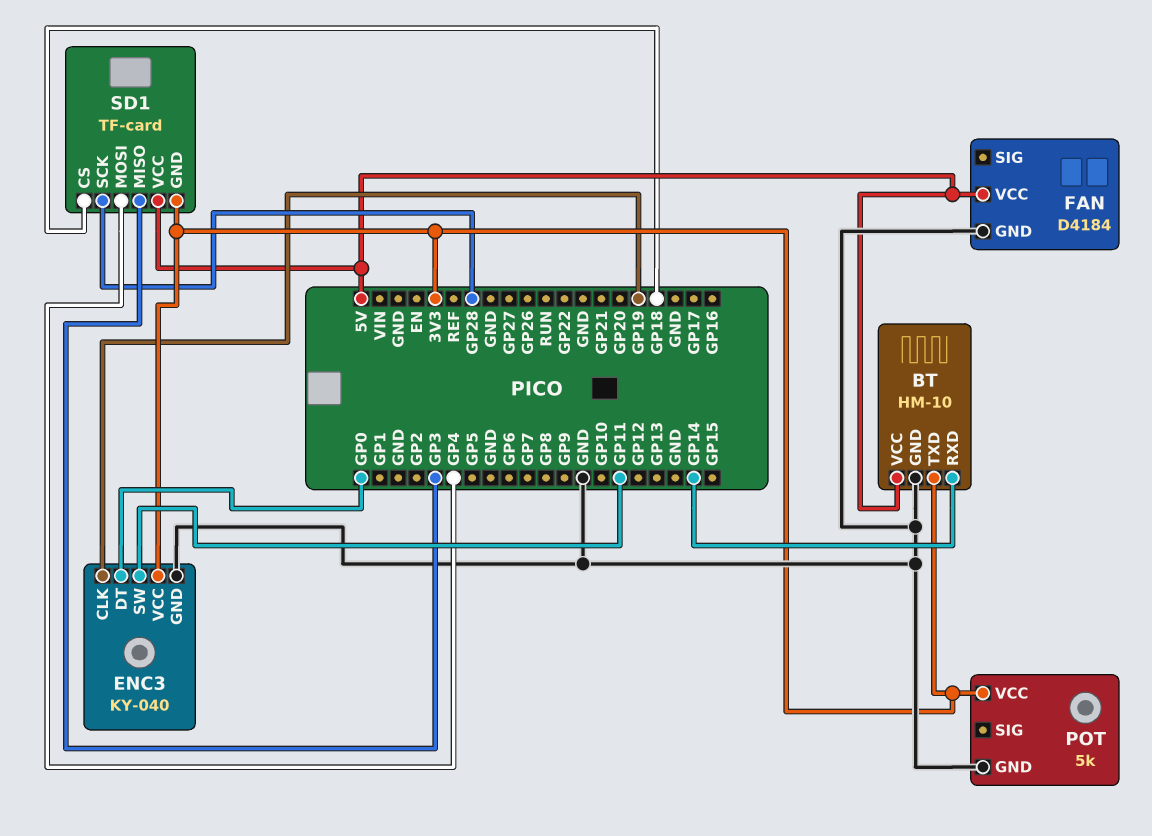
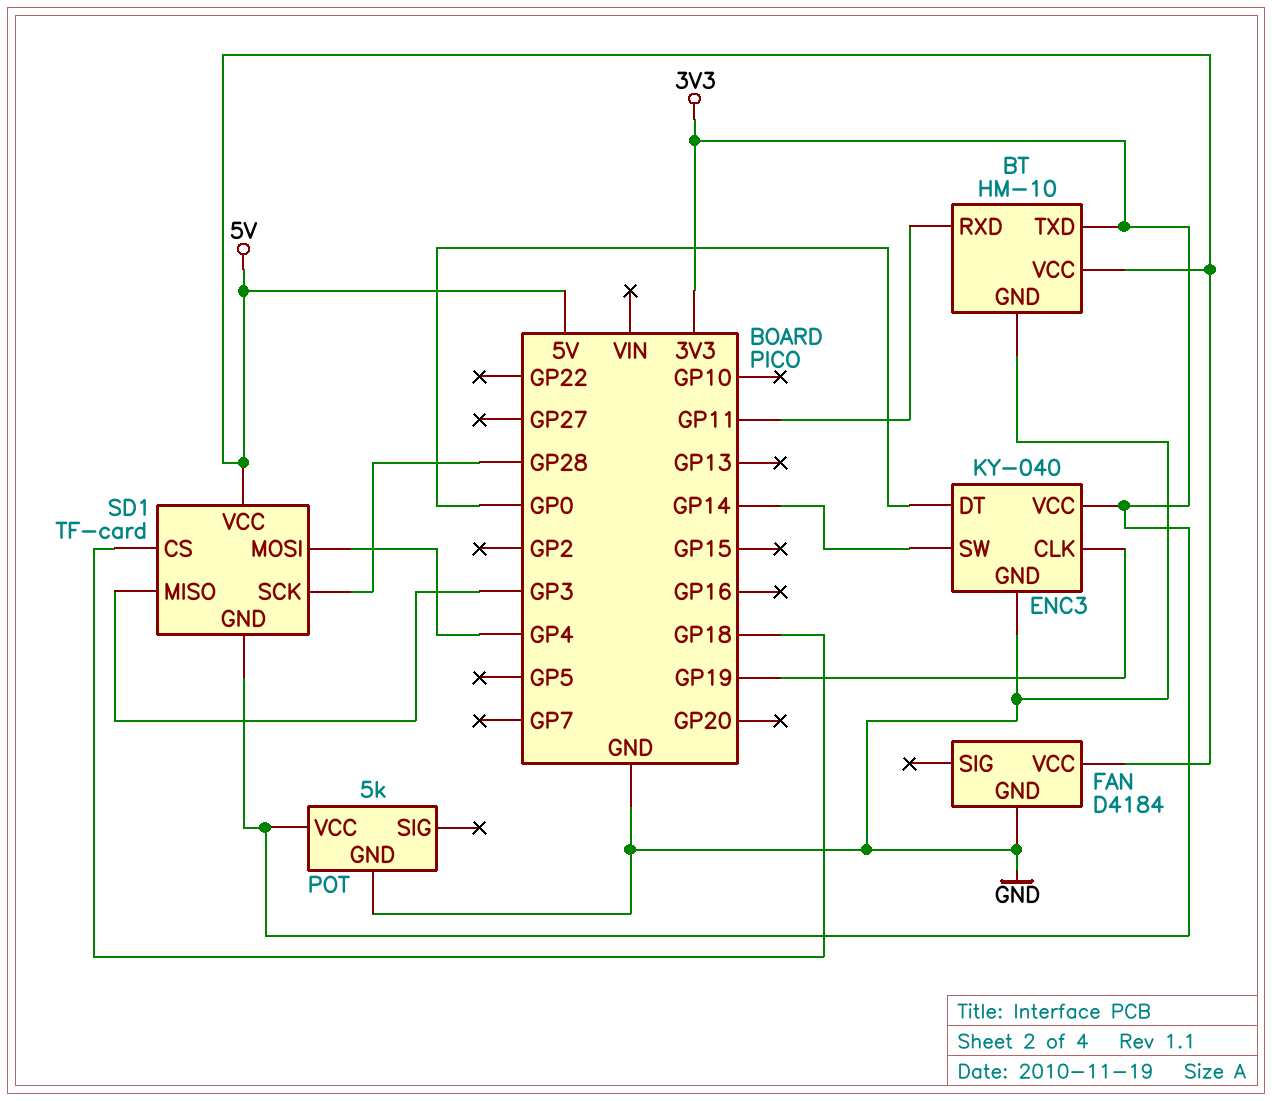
BT pin RXD: GP14 -> GP11
ENC3 pin SW: GP11 -> GP14

